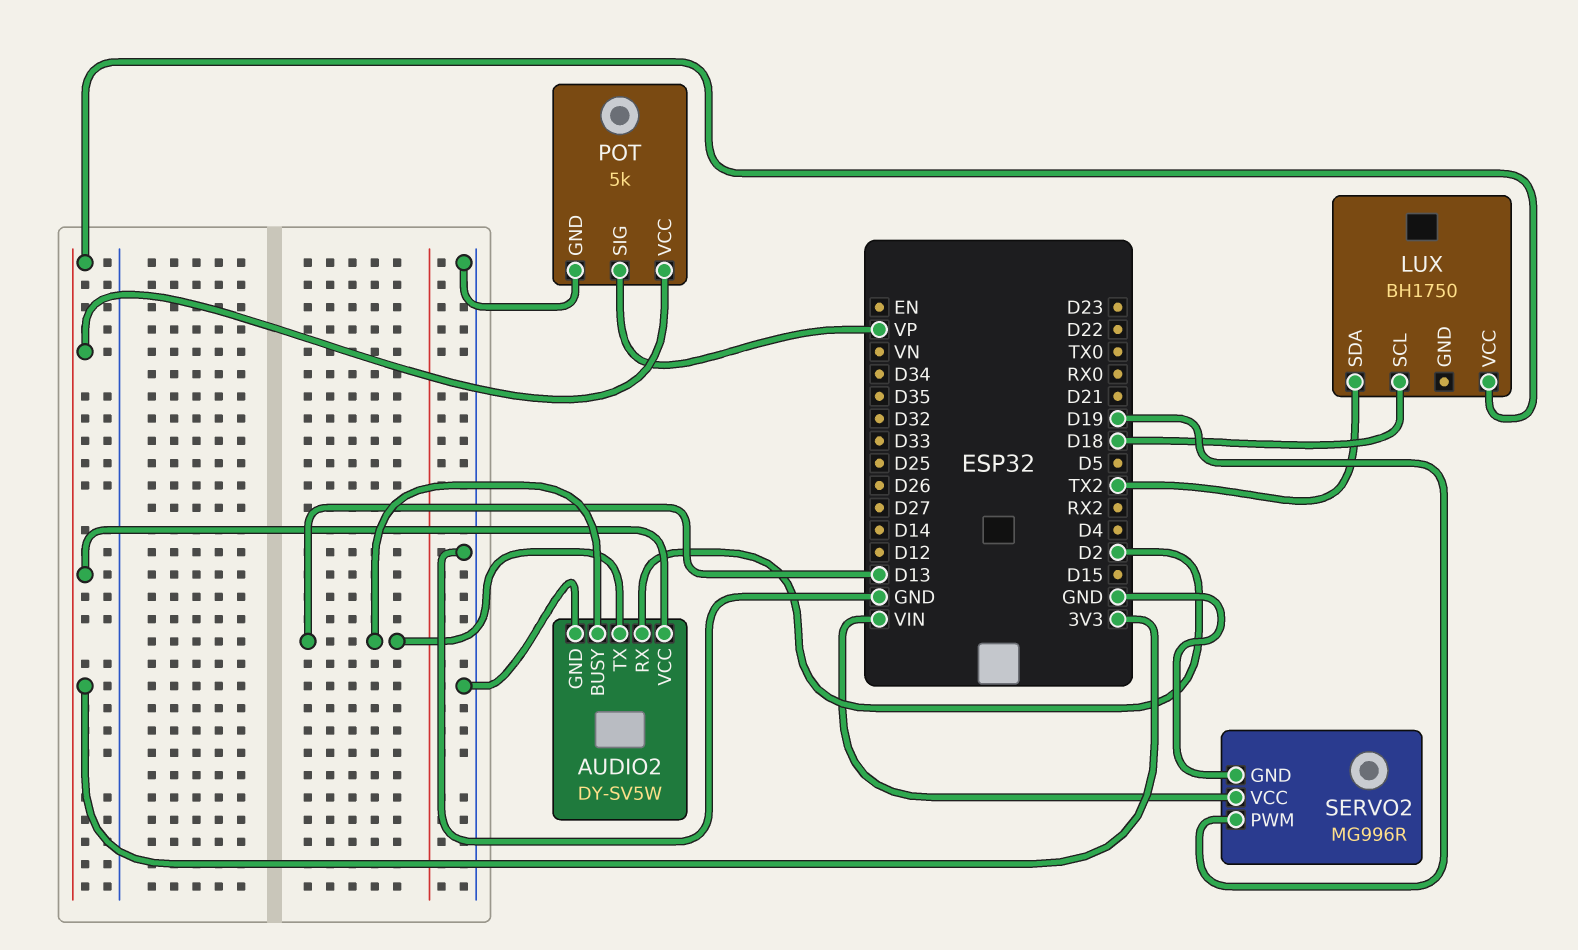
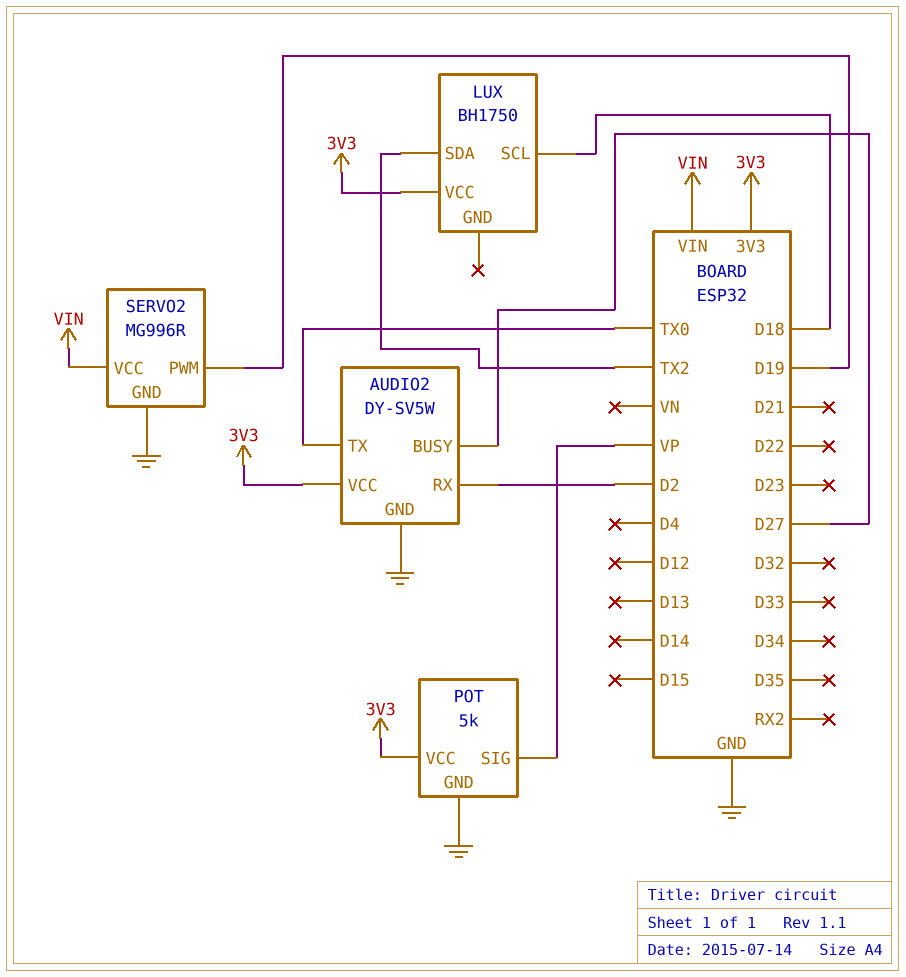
AUDIO2 pin BUSY: D13 -> D27
AUDIO2 pin TX: D13 -> TX0

